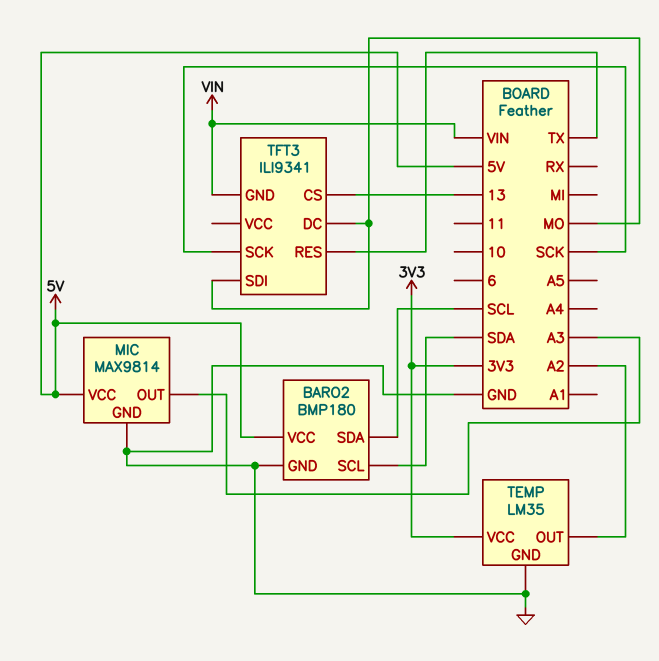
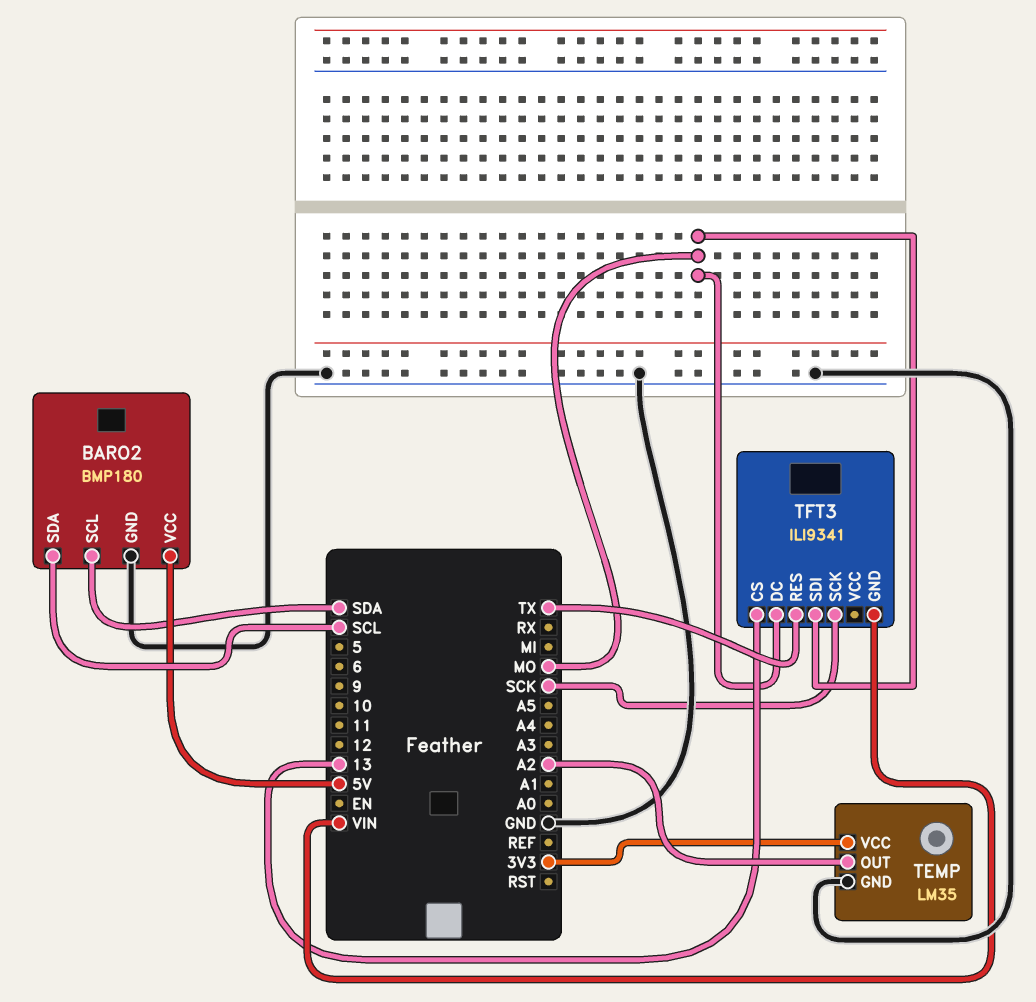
MIC: MAX9814 -> none
MIC pin GND: GND -> none
MIC pin OUT: A3 -> none
MIC pin VCC: 5V -> none

